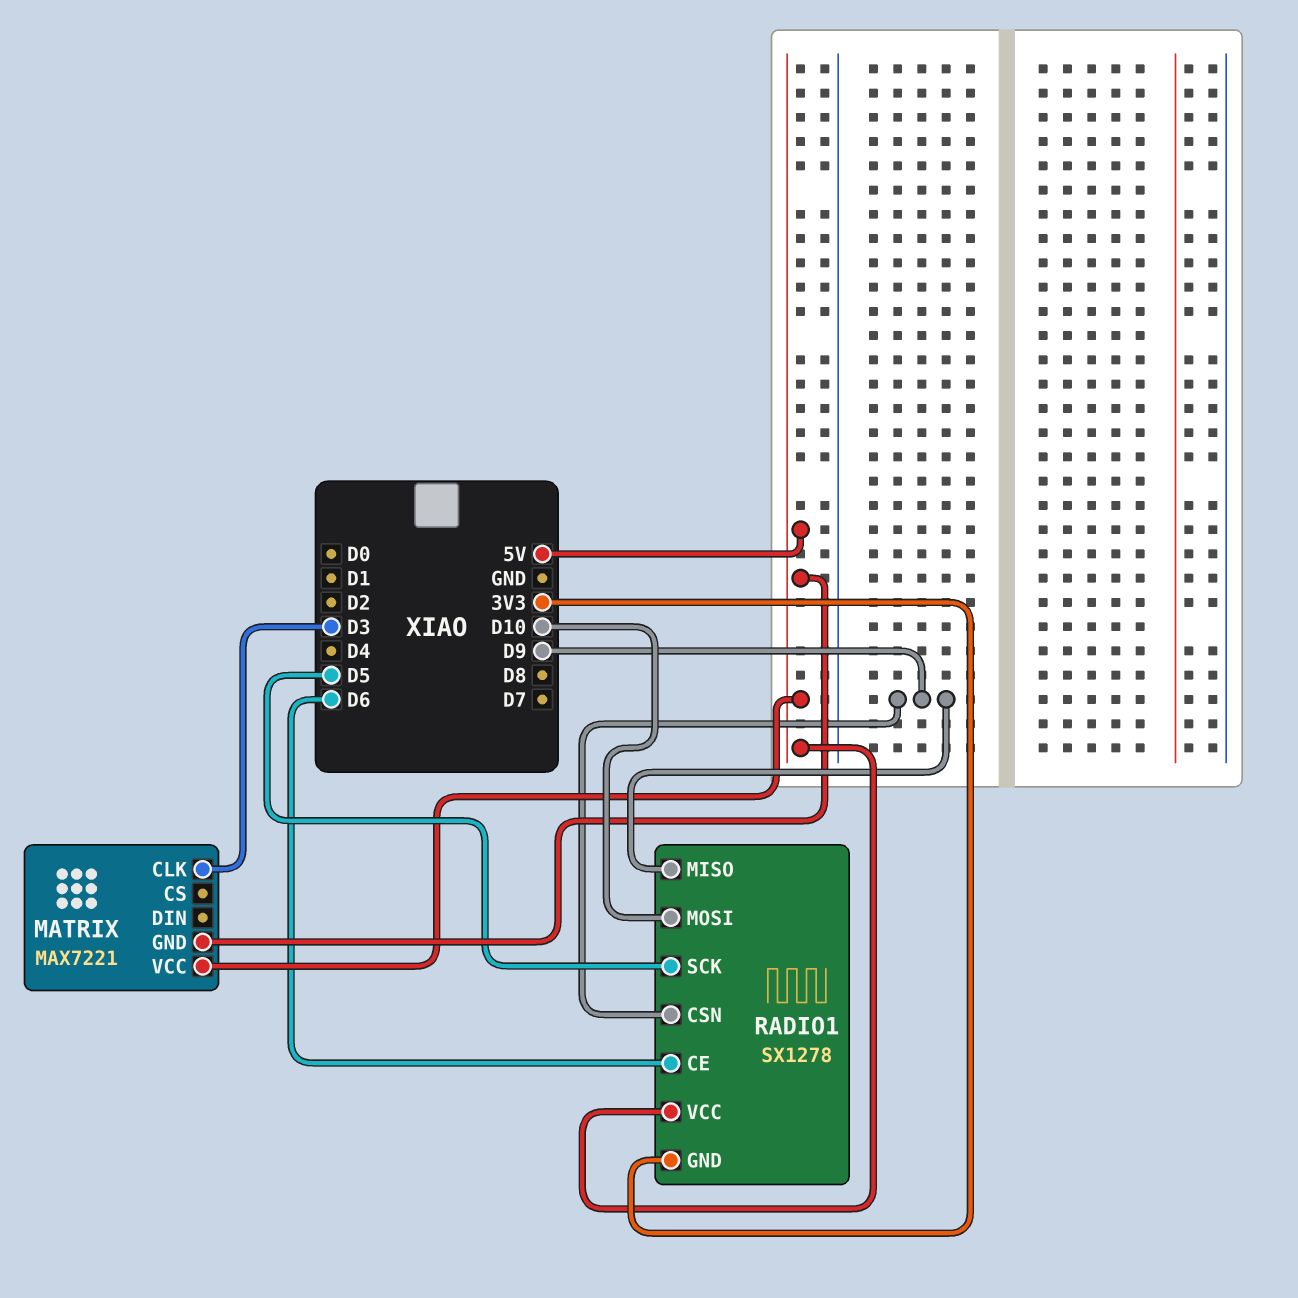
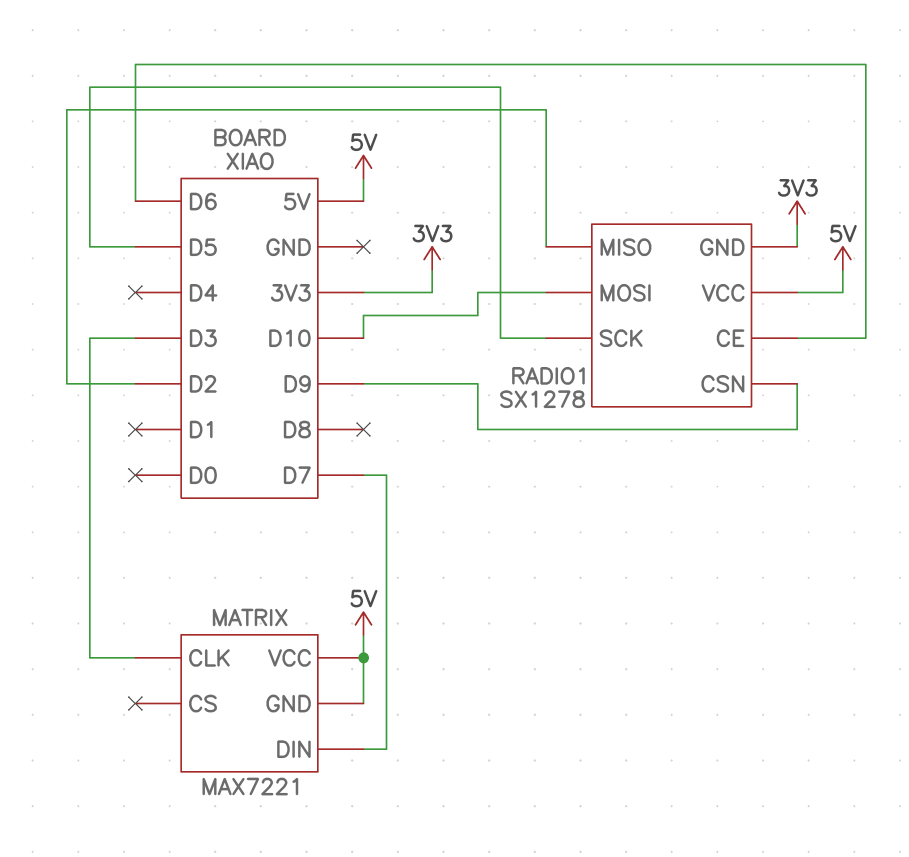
MATRIX pin DIN: none -> D7
RADIO1 pin MISO: D9 -> D2

